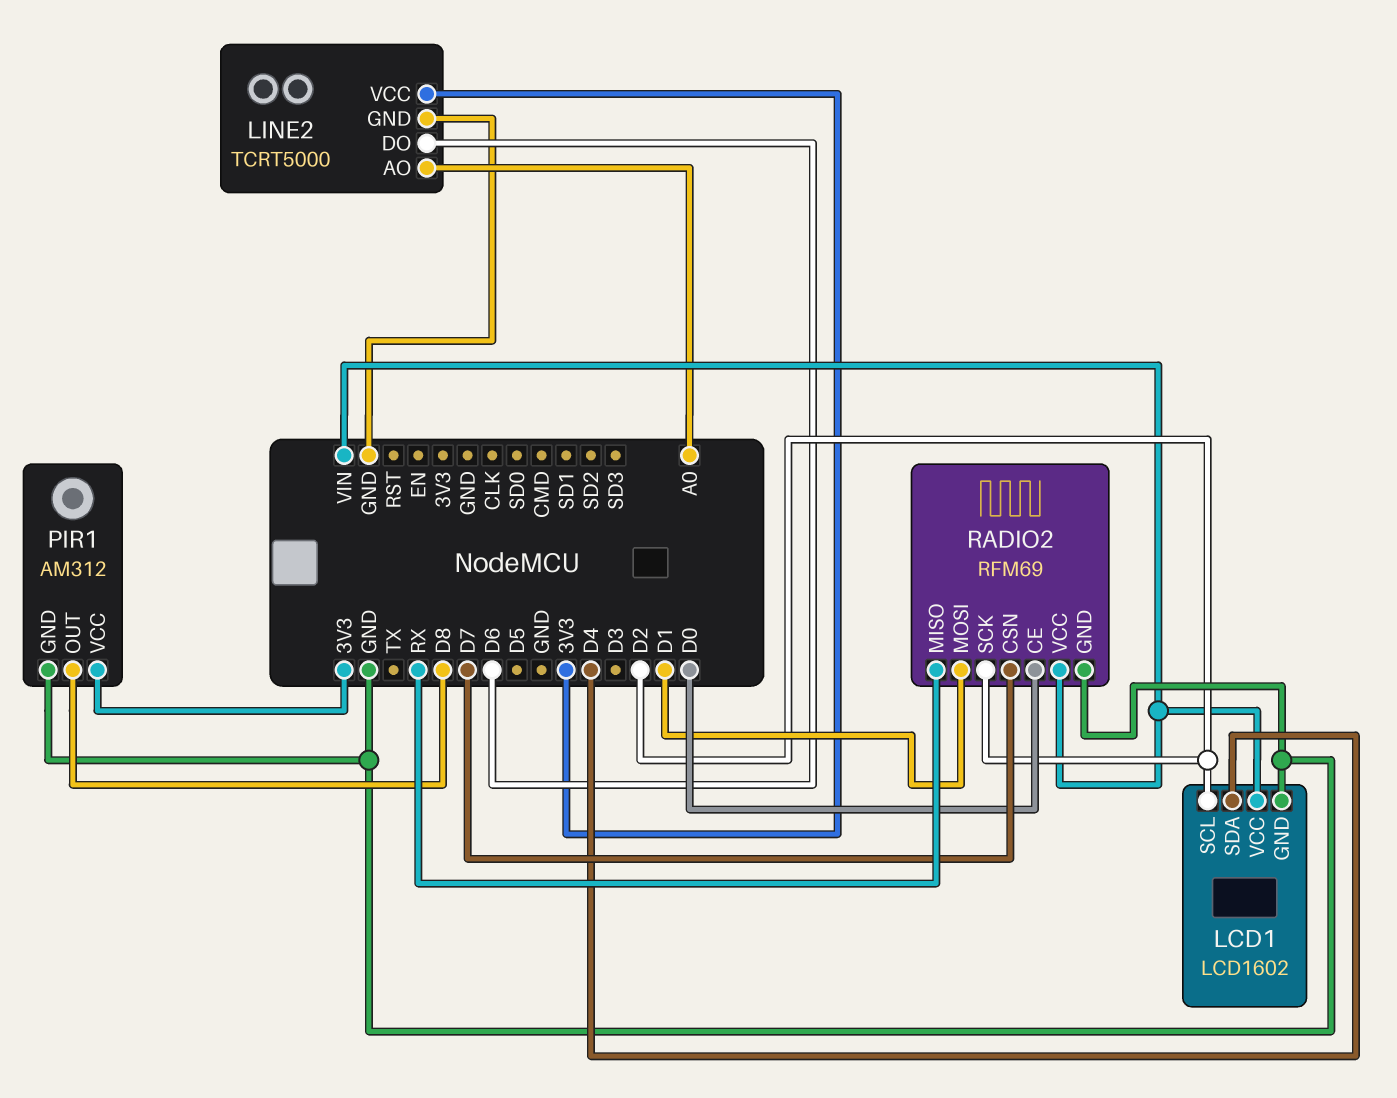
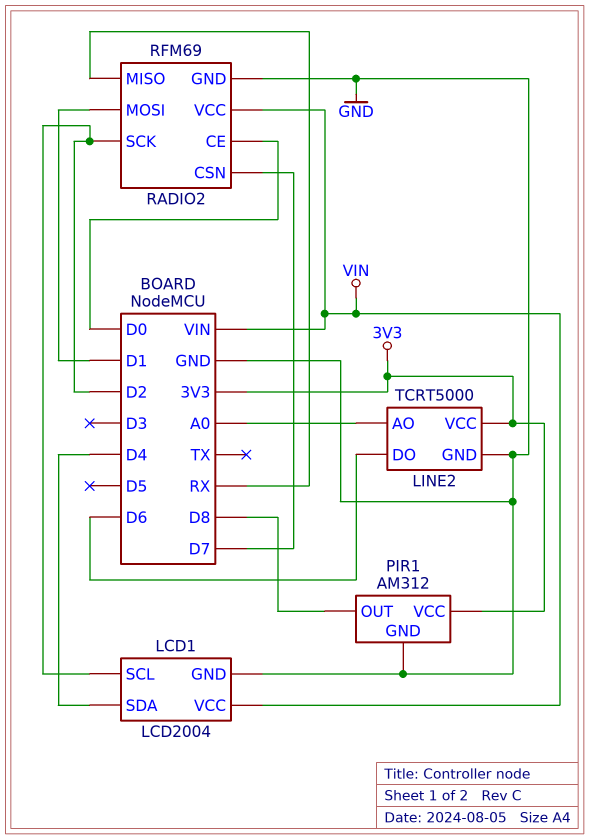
LCD1: LCD1602 -> LCD2004

